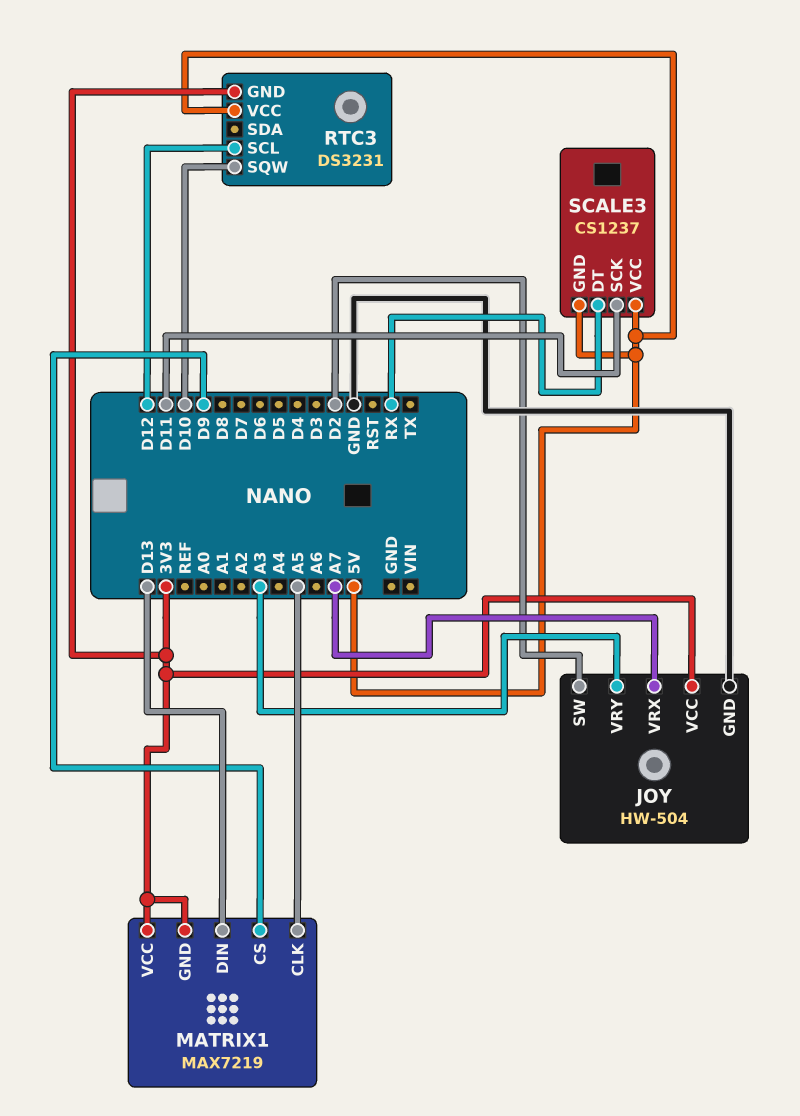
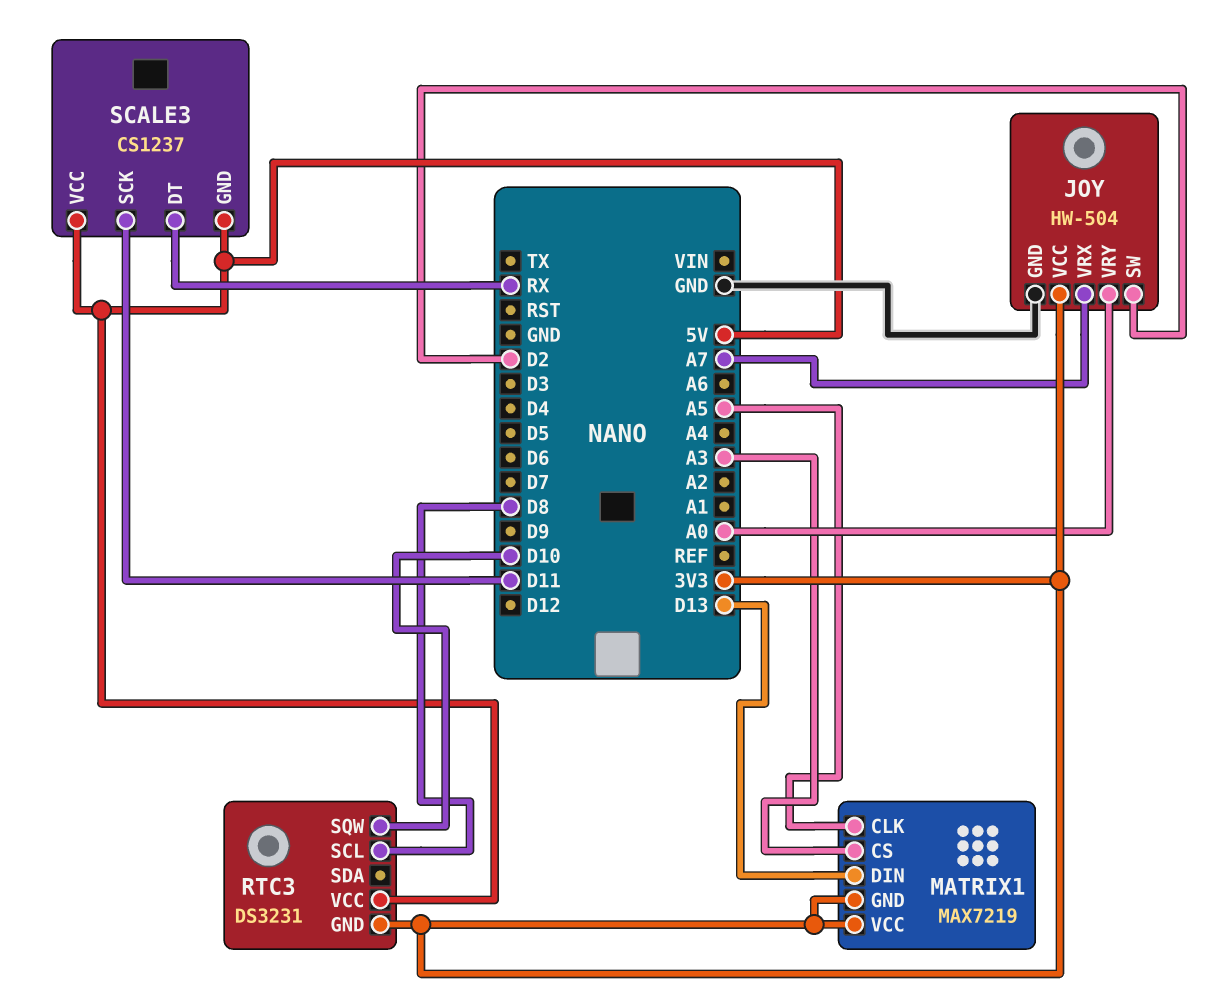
JOY pin VRY: A3 -> A0
MATRIX1 pin CS: D9 -> A3
RTC3 pin SCL: D12 -> D8

